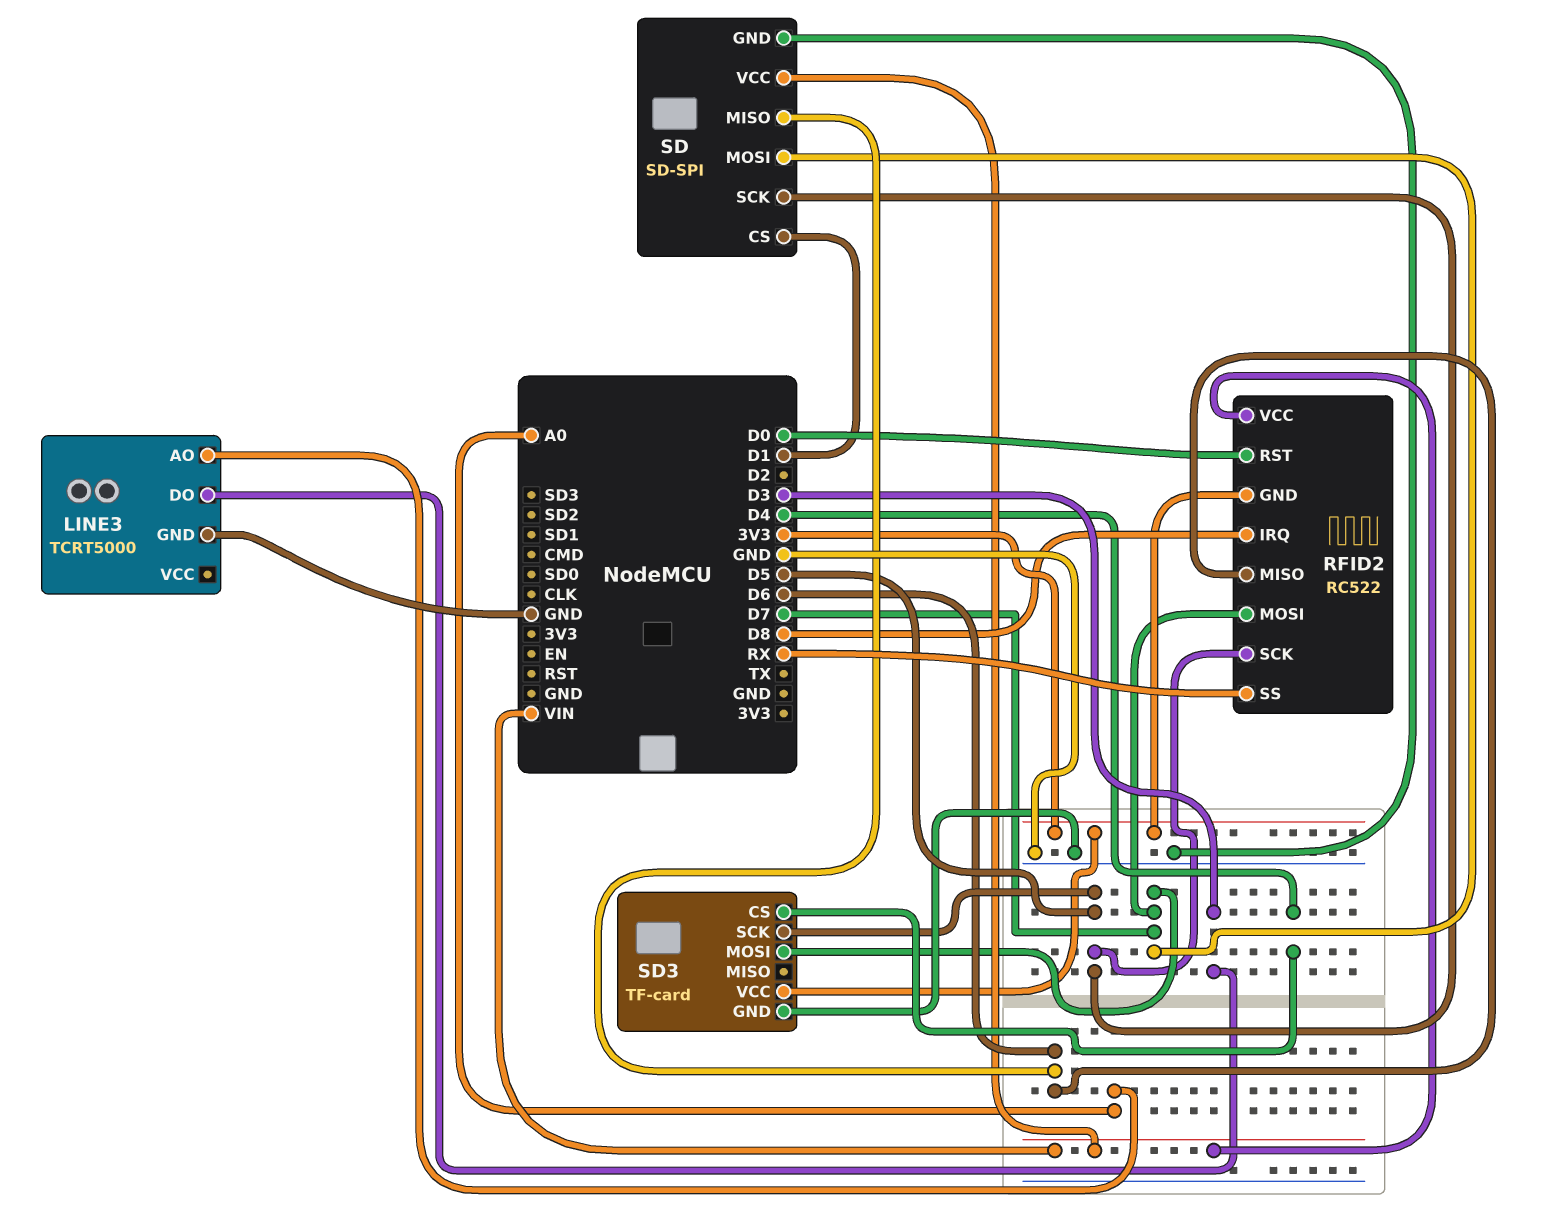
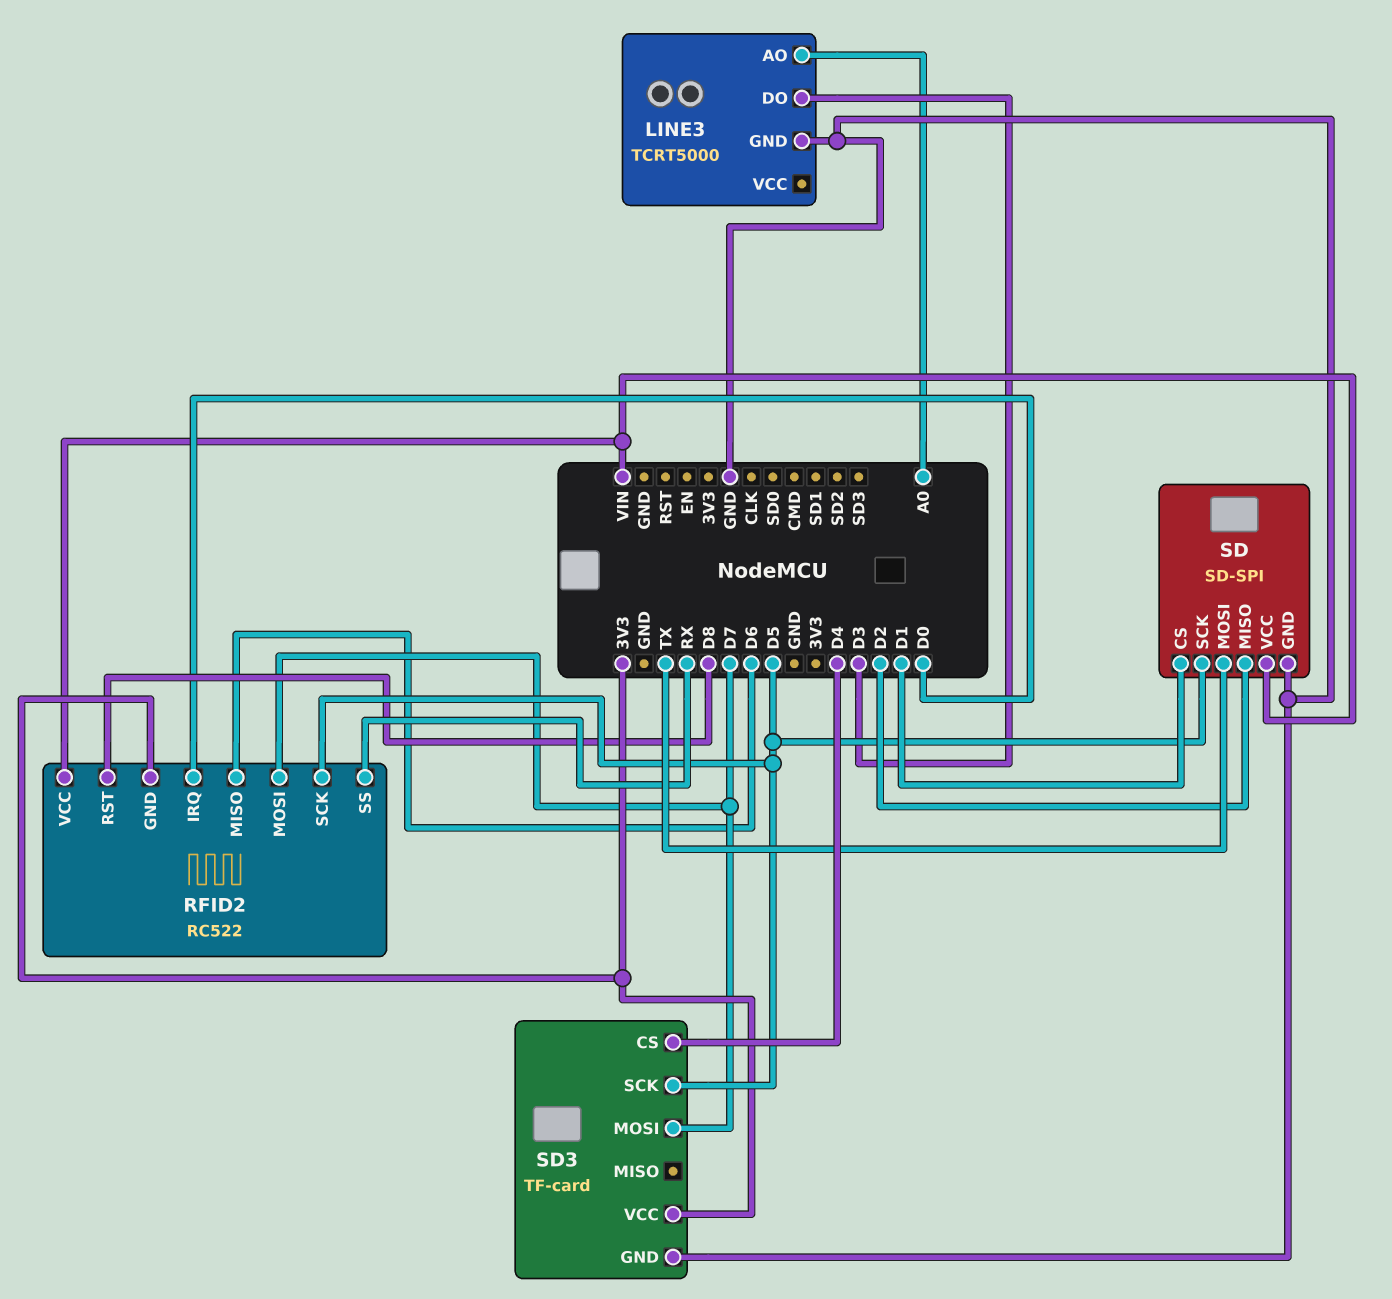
RFID2 pin IRQ: D8 -> D0
RFID2 pin RST: D0 -> D8
SD pin MISO: D6 -> D2
SD pin MOSI: D7 -> TX

